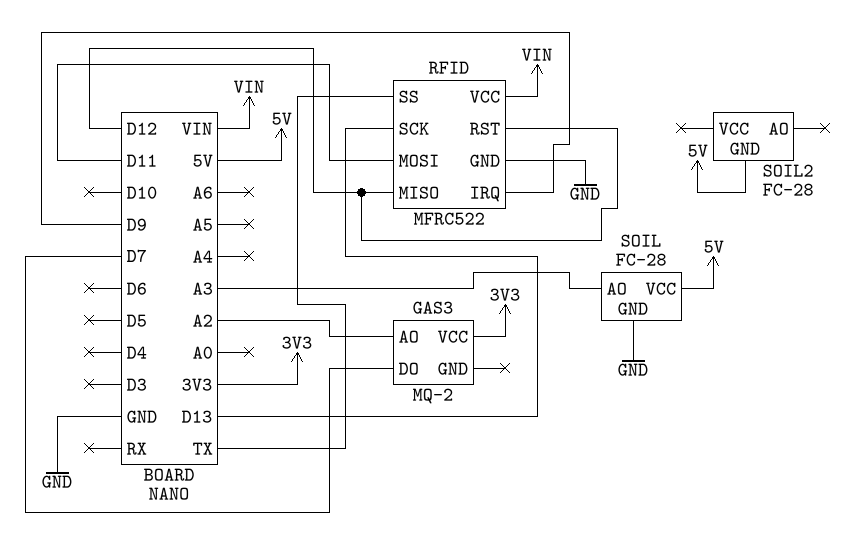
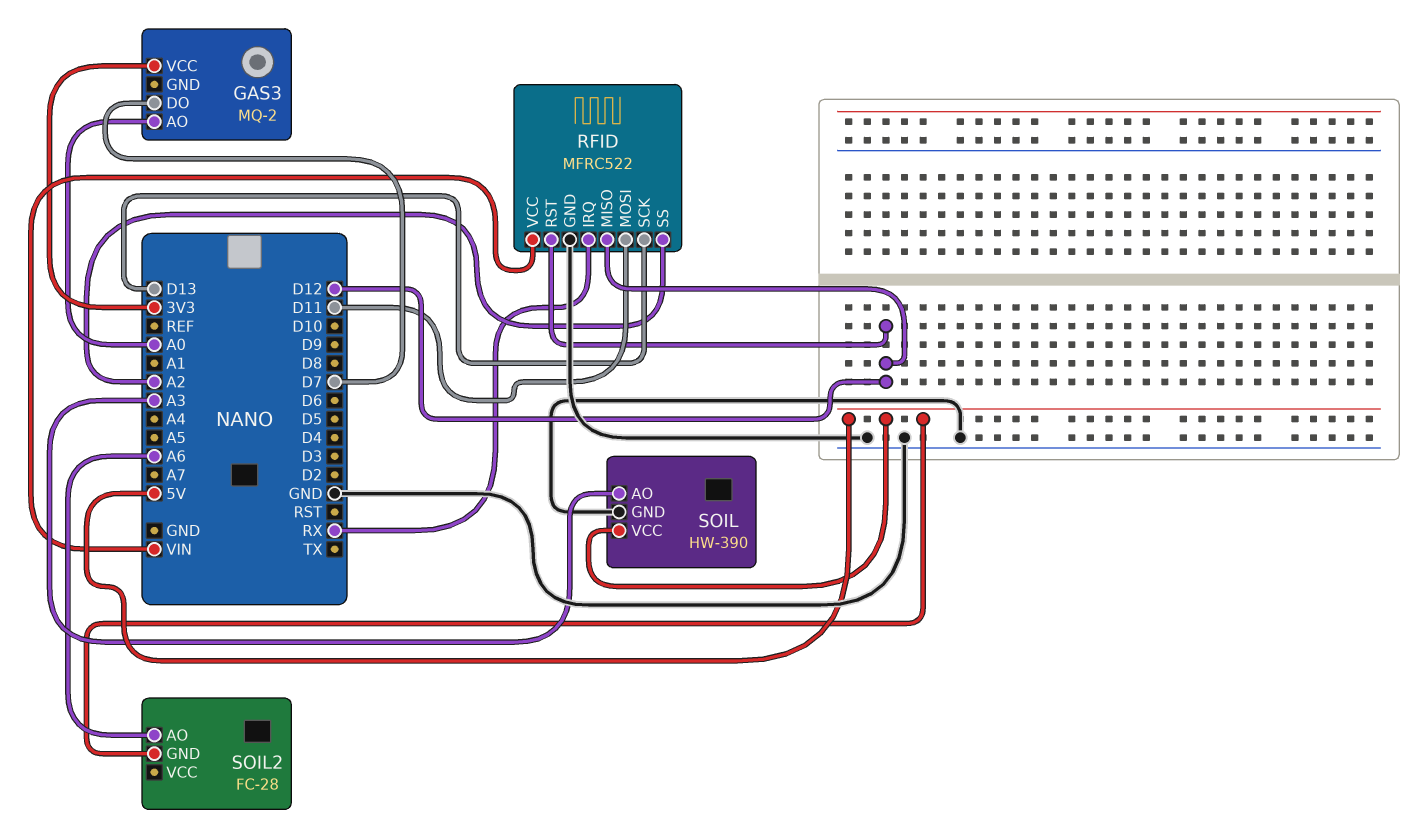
GAS3 pin AO: A2 -> A0
RFID pin IRQ: D9 -> RX
RFID pin SS: TX -> A2
SOIL: FC-28 -> HW-390
SOIL2 pin AO: none -> A6

